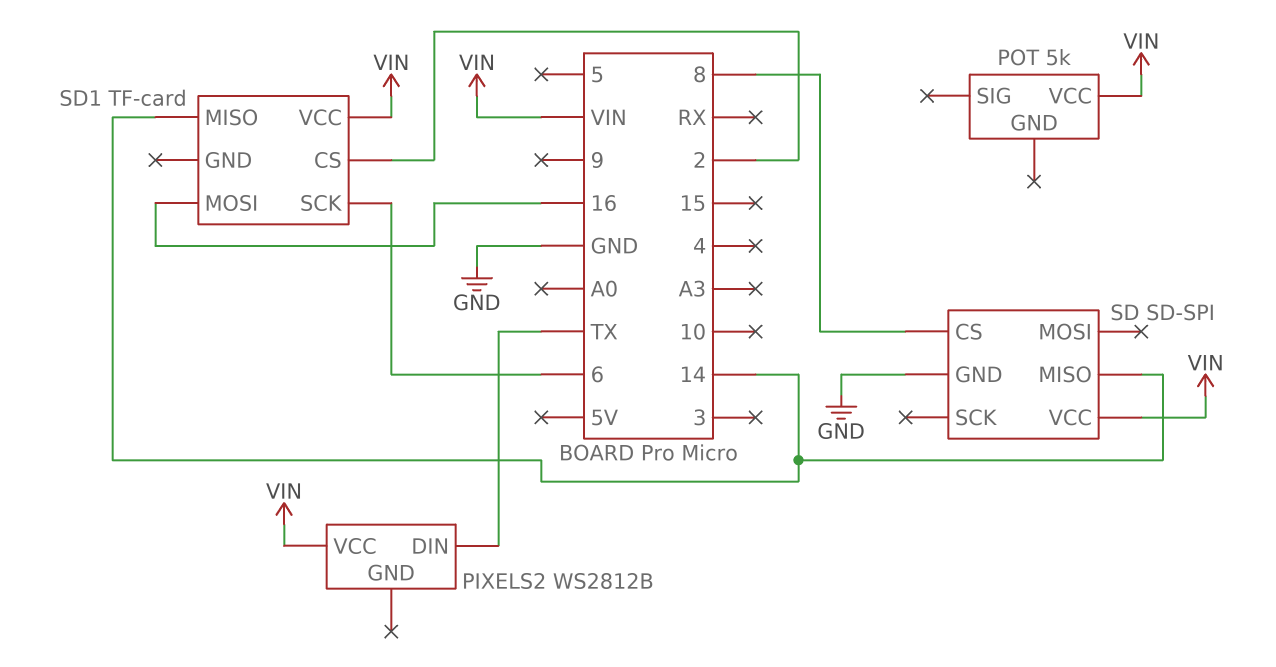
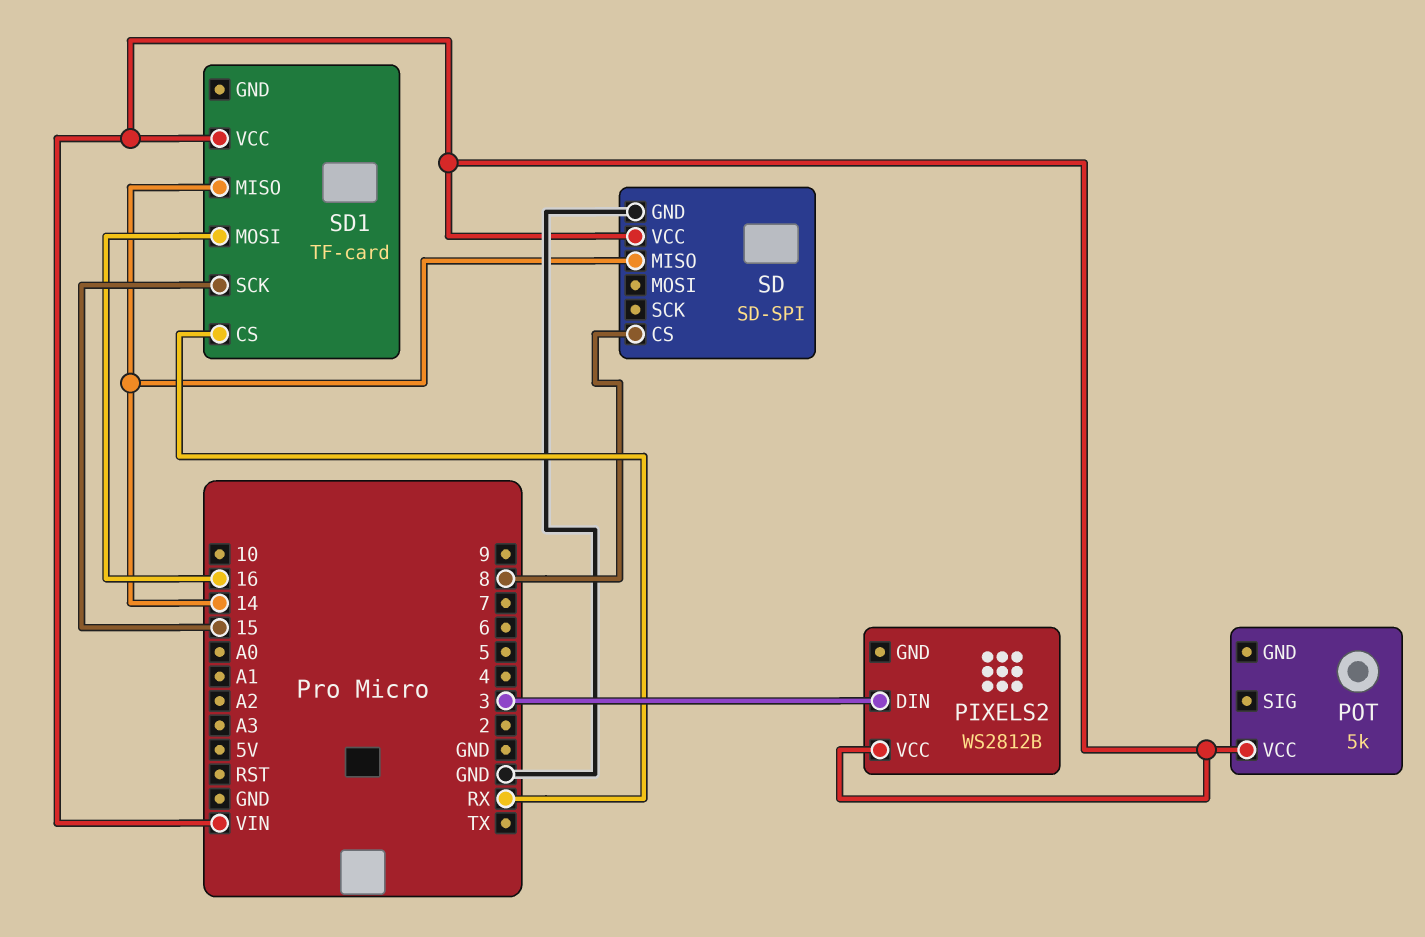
PIXELS2 pin DIN: TX -> 3
SD1 pin CS: 2 -> RX
SD1 pin SCK: 6 -> 15

